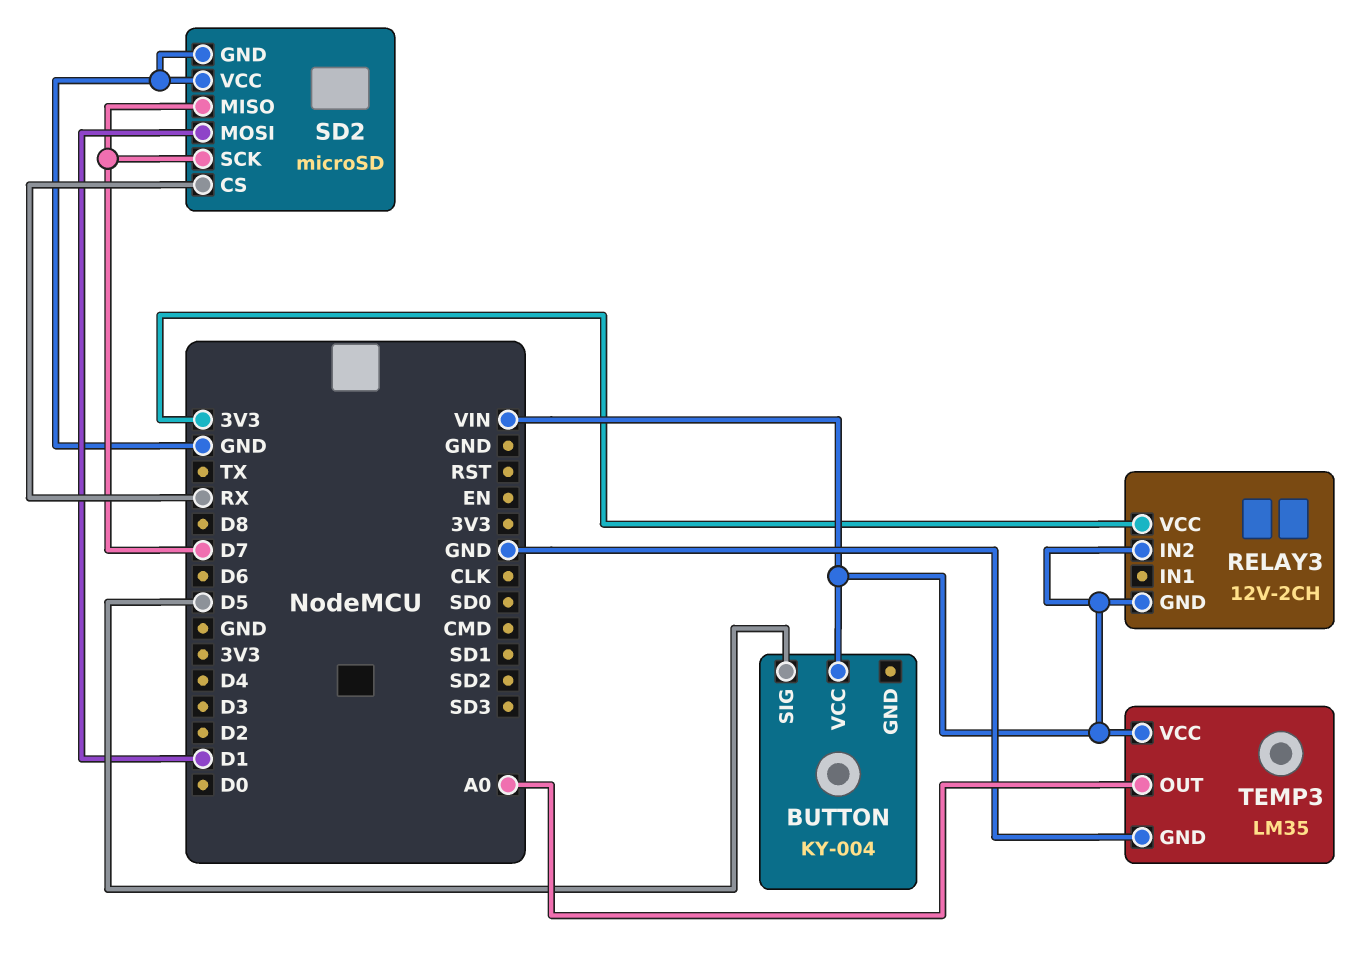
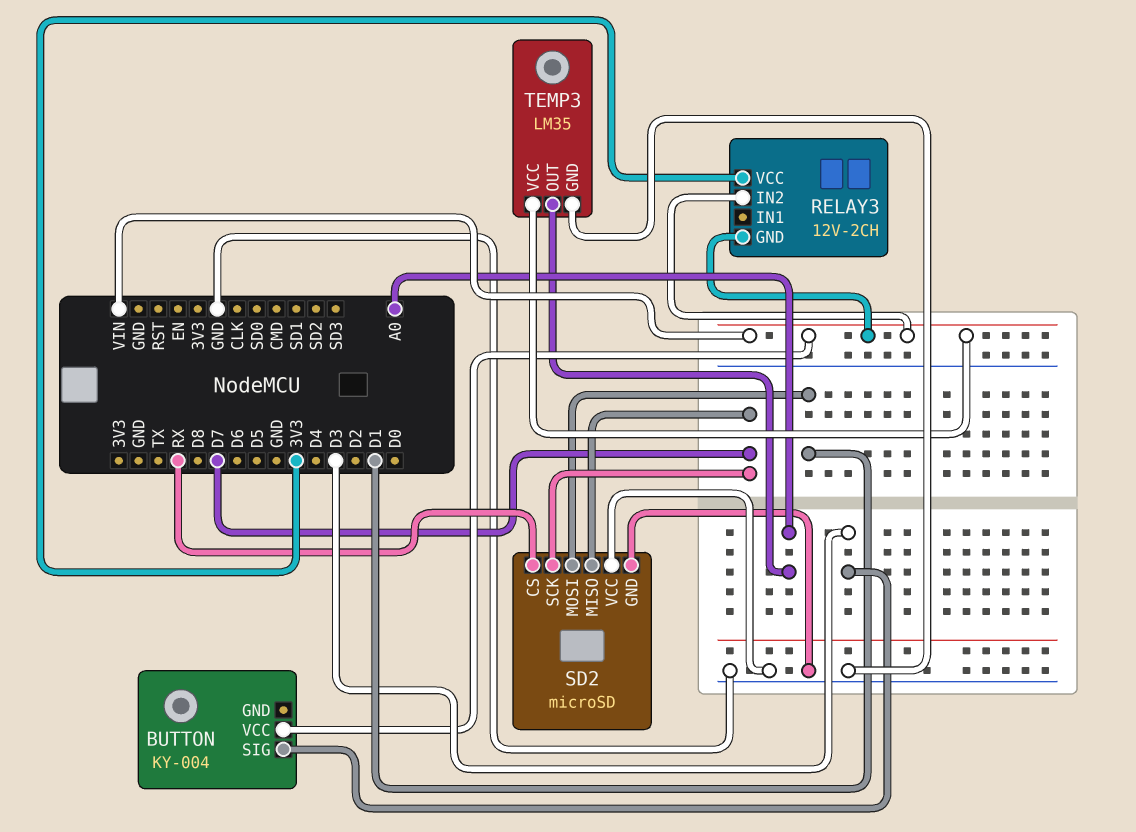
BUTTON pin SIG: D5 -> D3

